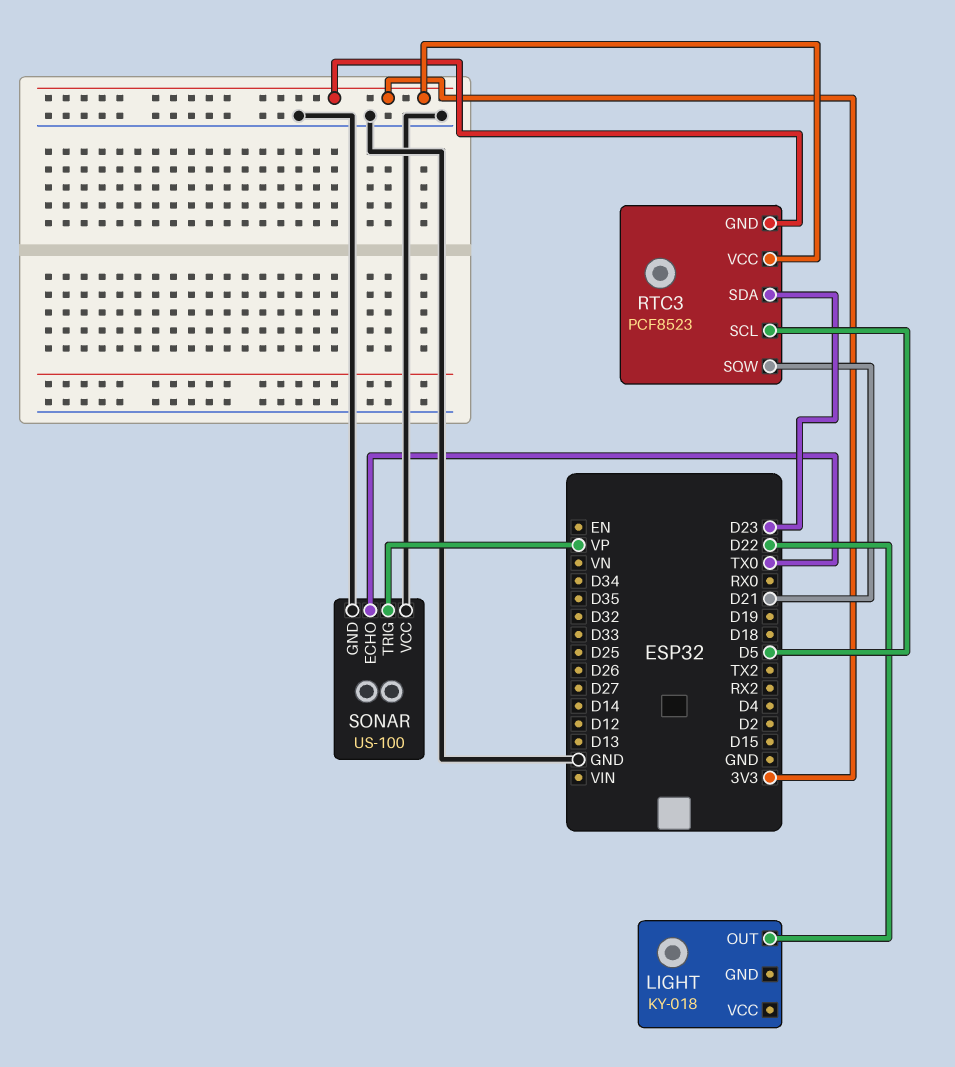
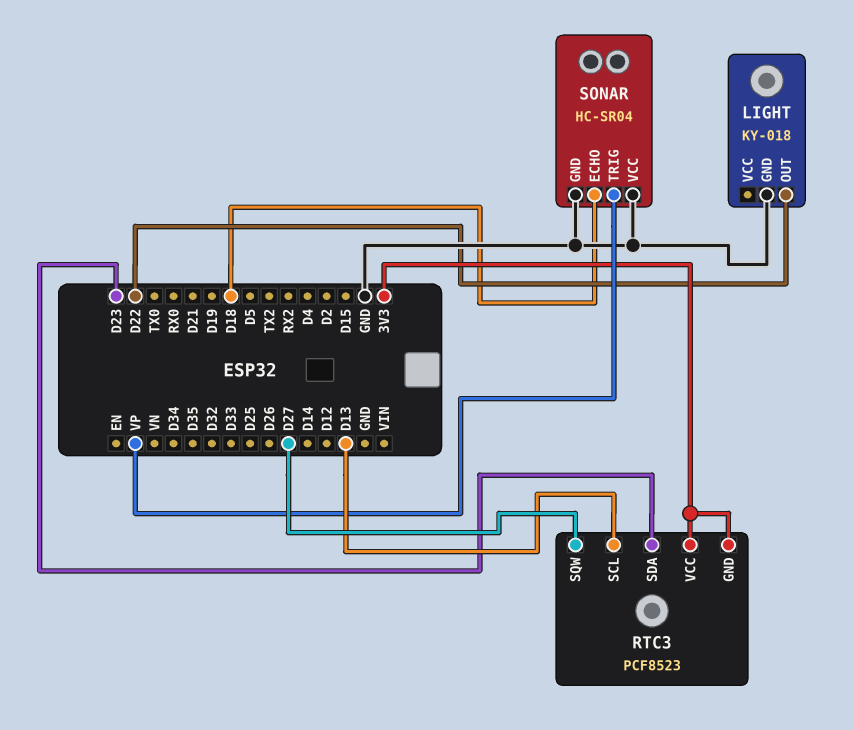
LIGHT pin GND: none -> GND
RTC3 pin SCL: D5 -> D13
RTC3 pin SQW: D21 -> D27
SONAR: US-100 -> HC-SR04
SONAR pin ECHO: TX0 -> D18

